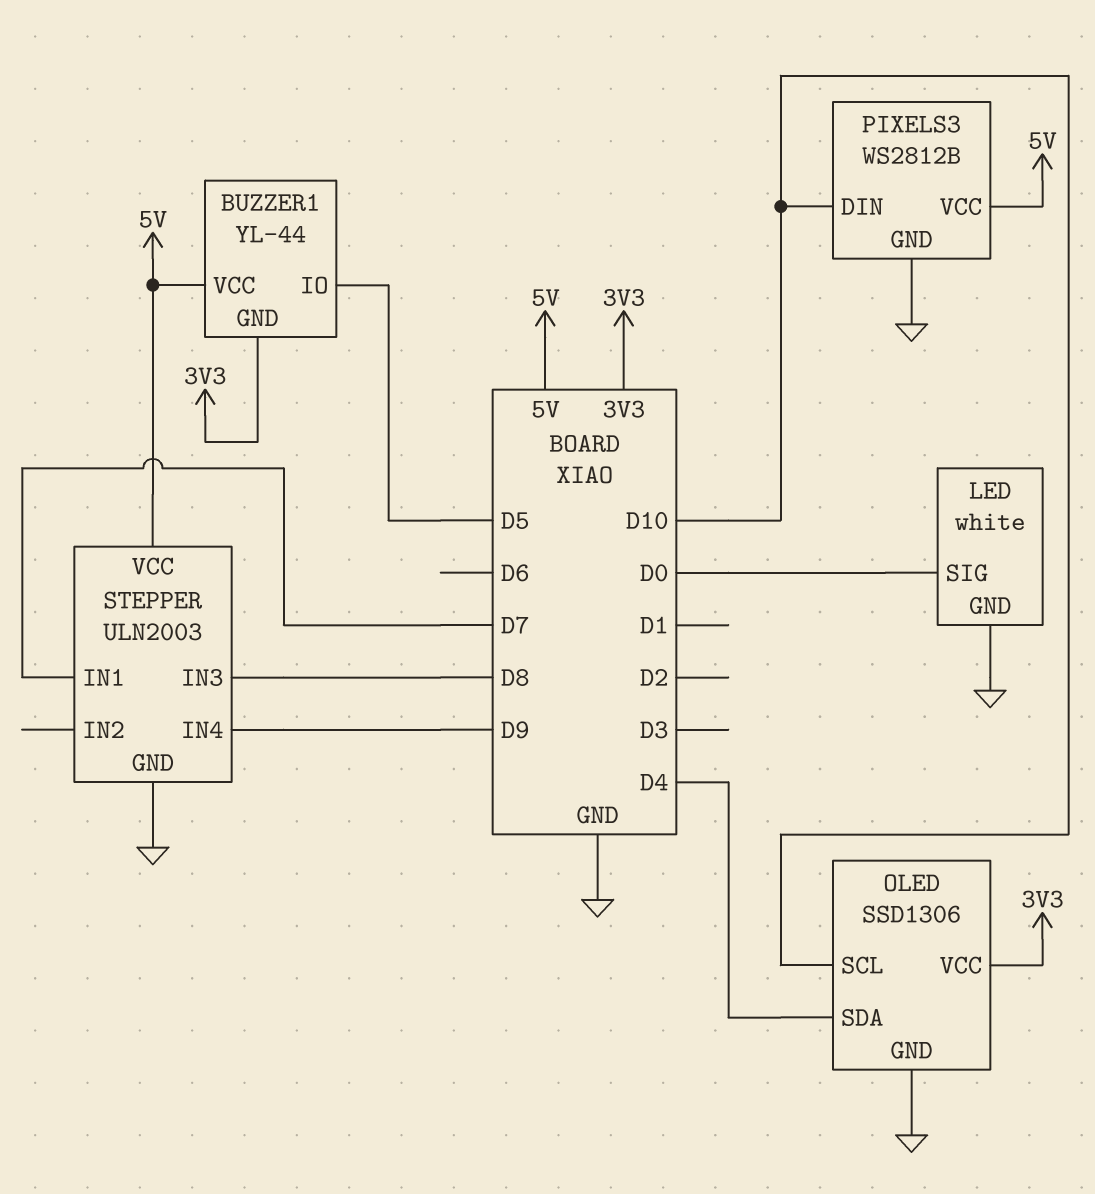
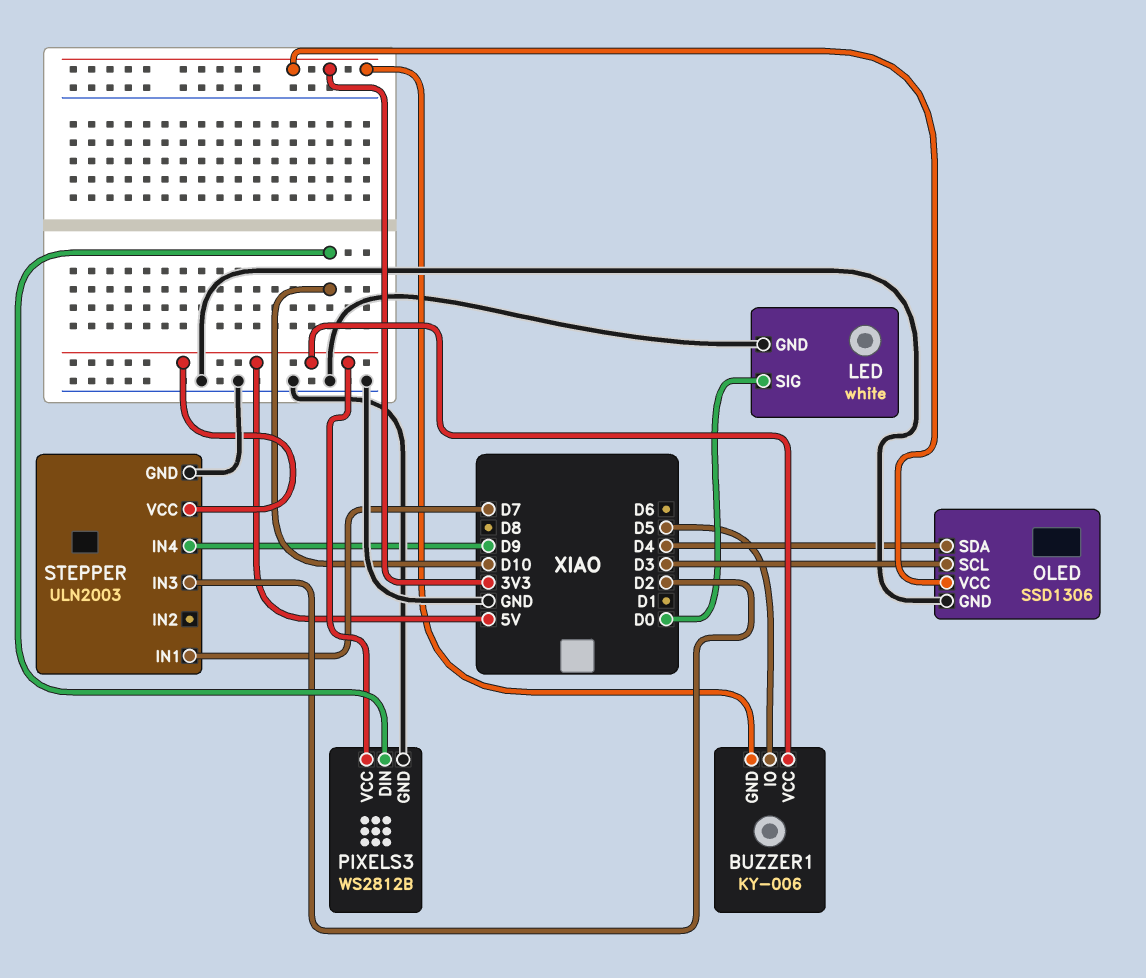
BUZZER1: YL-44 -> KY-006
OLED pin SCL: D10 -> D3
STEPPER pin IN3: D8 -> D2

